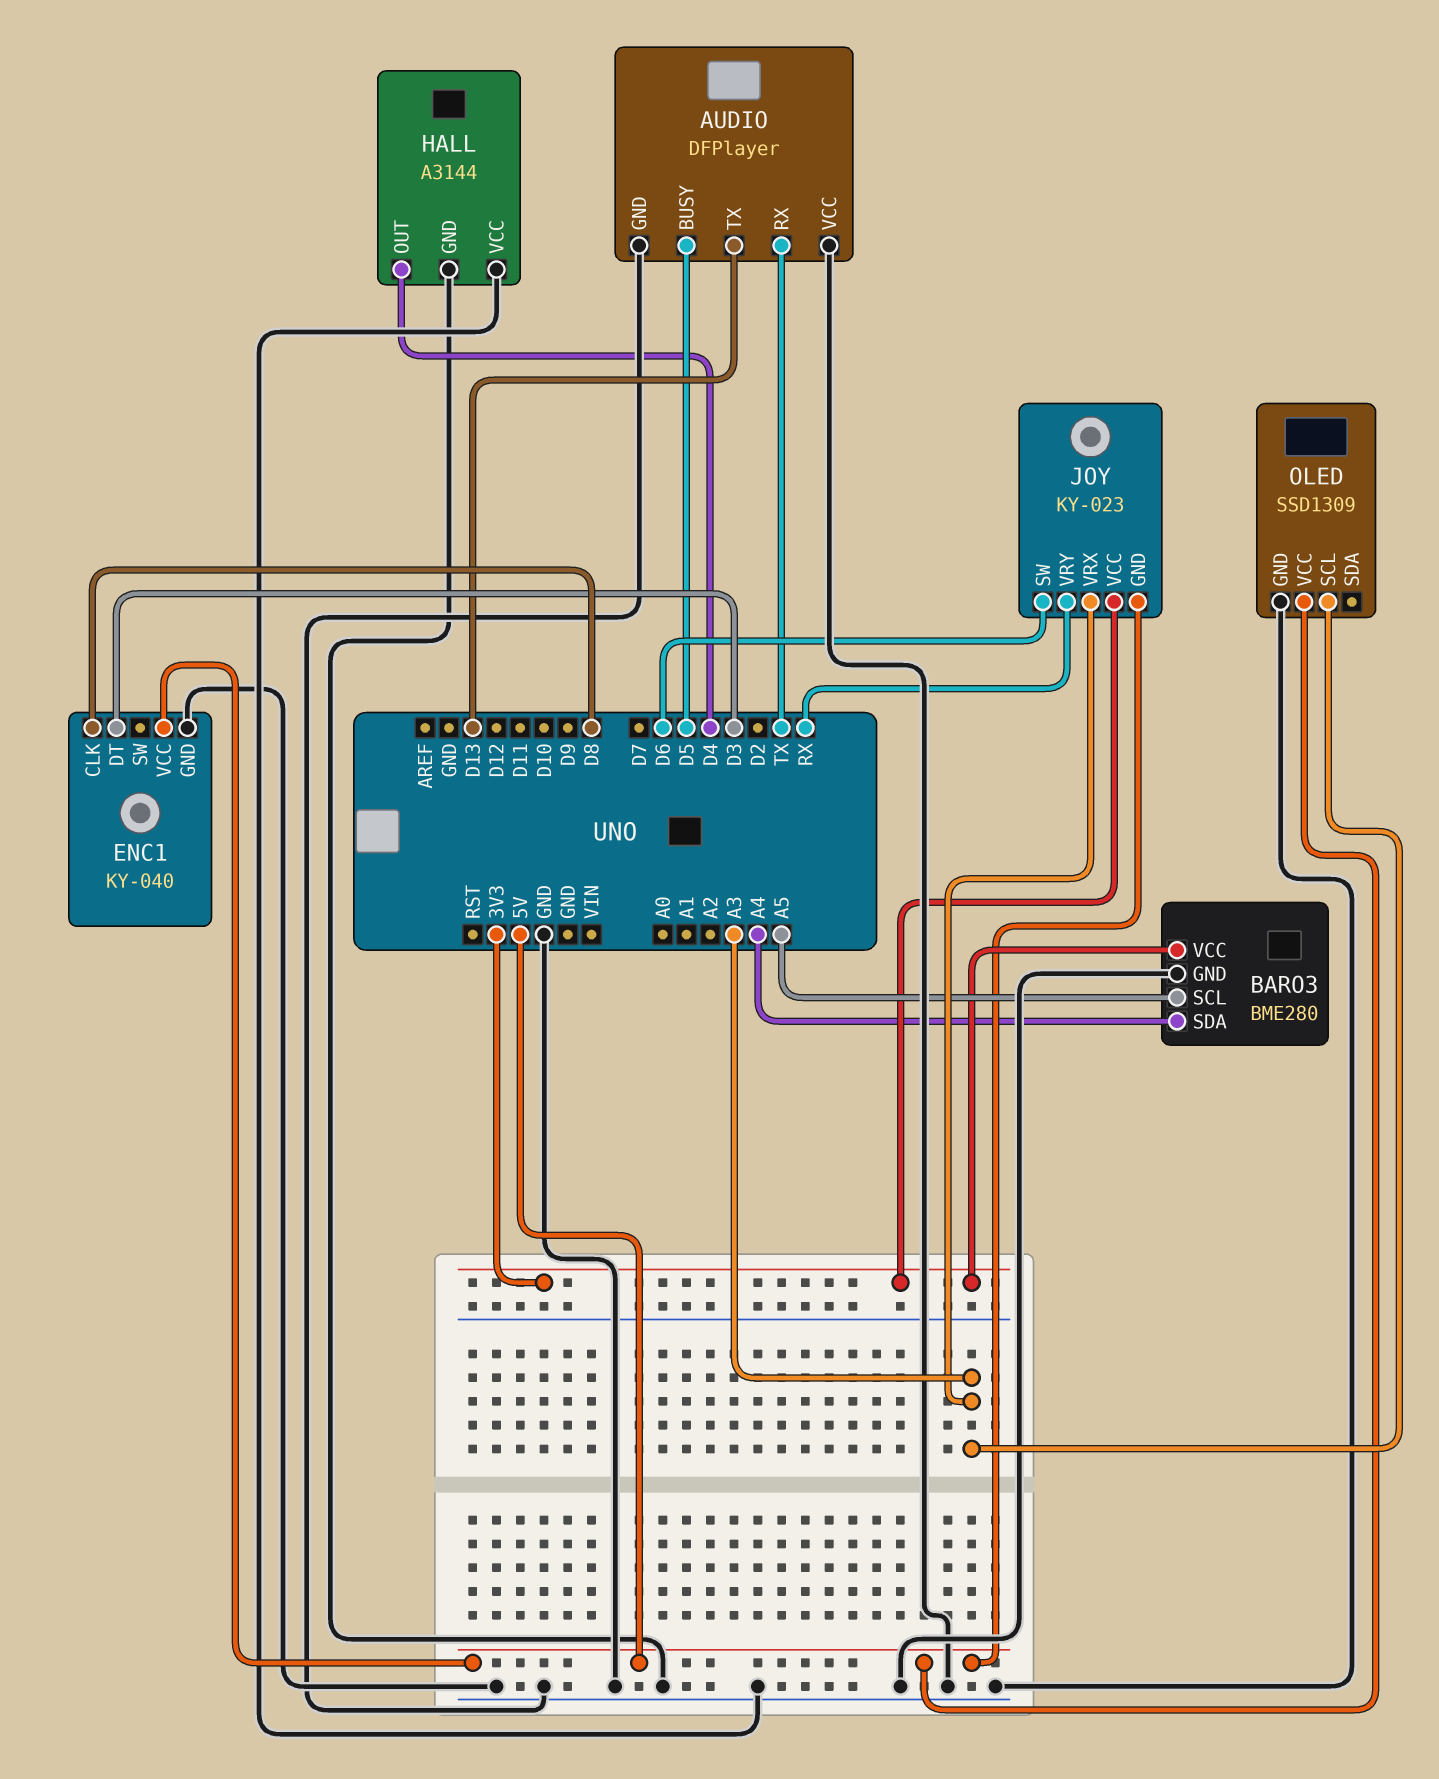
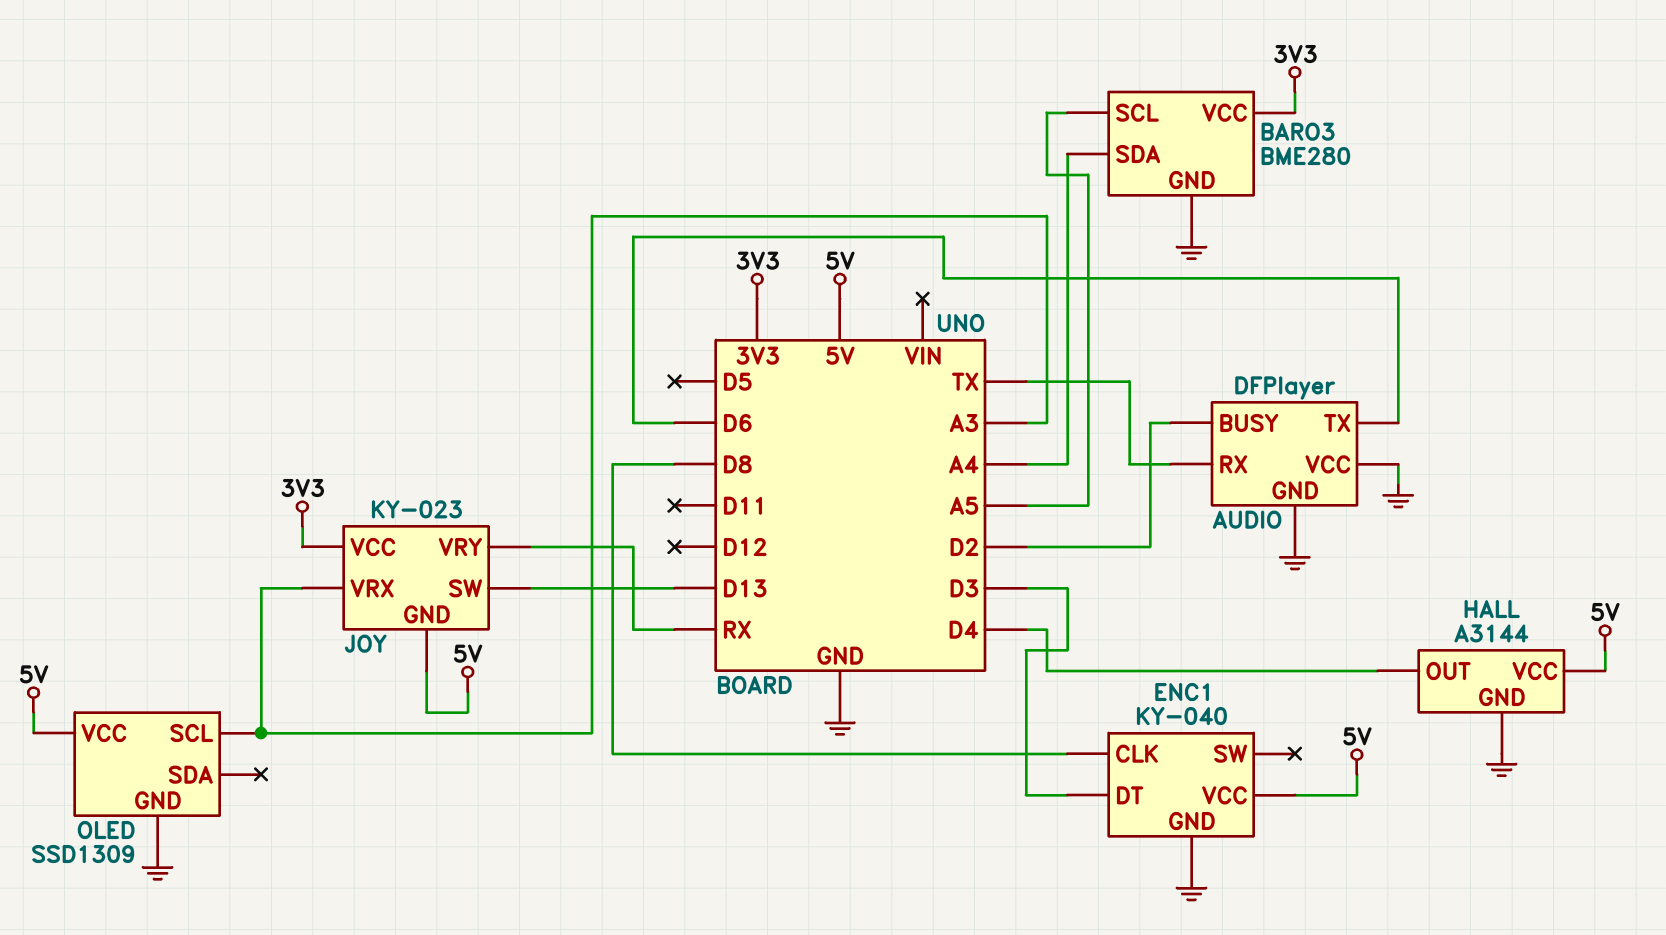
AUDIO pin BUSY: D5 -> D2
AUDIO pin TX: D13 -> D6
HALL pin VCC: GND -> 5V
JOY pin SW: D6 -> D13

